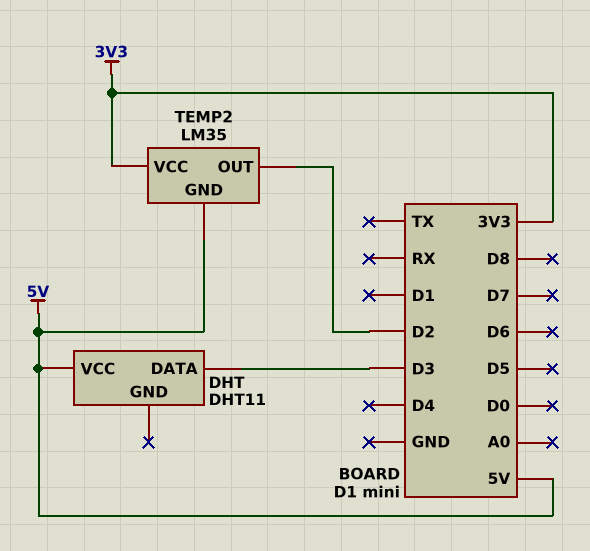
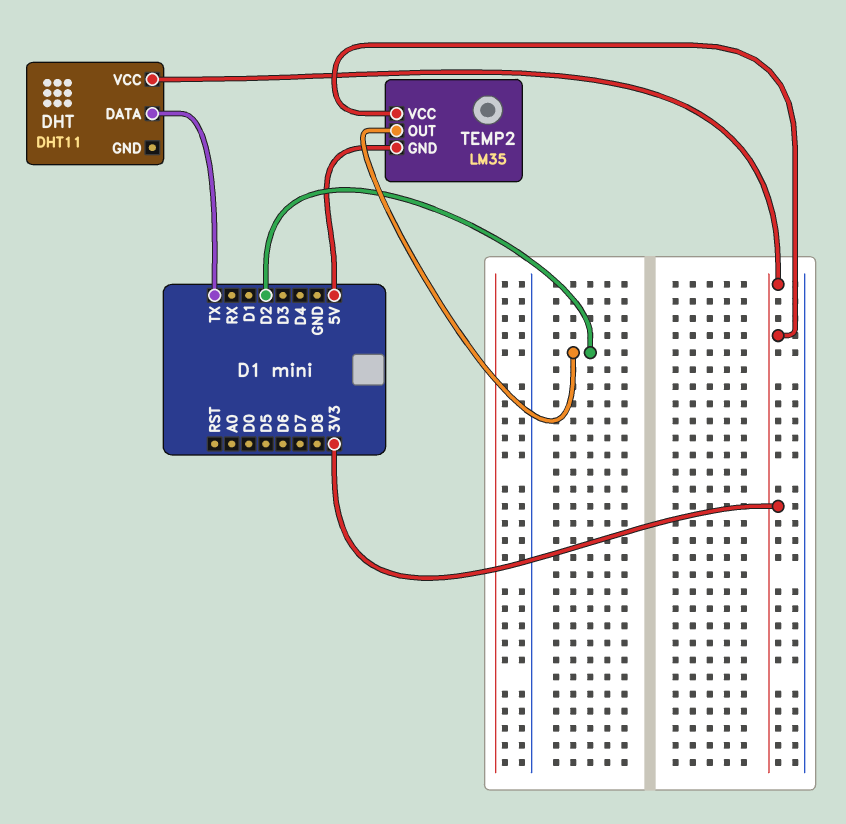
DHT pin DATA: D3 -> TX
DHT pin VCC: 5V -> 3V3

